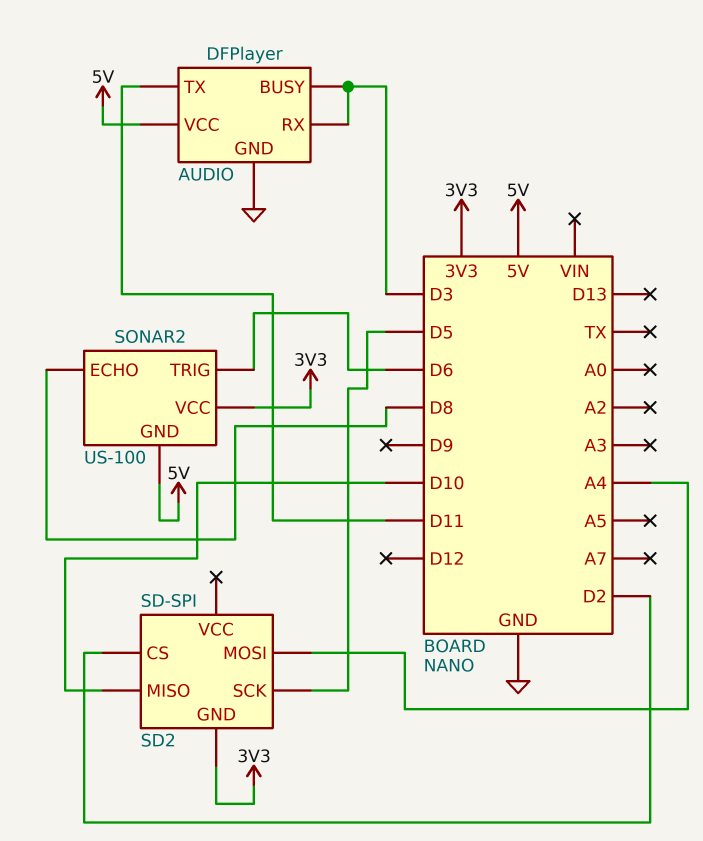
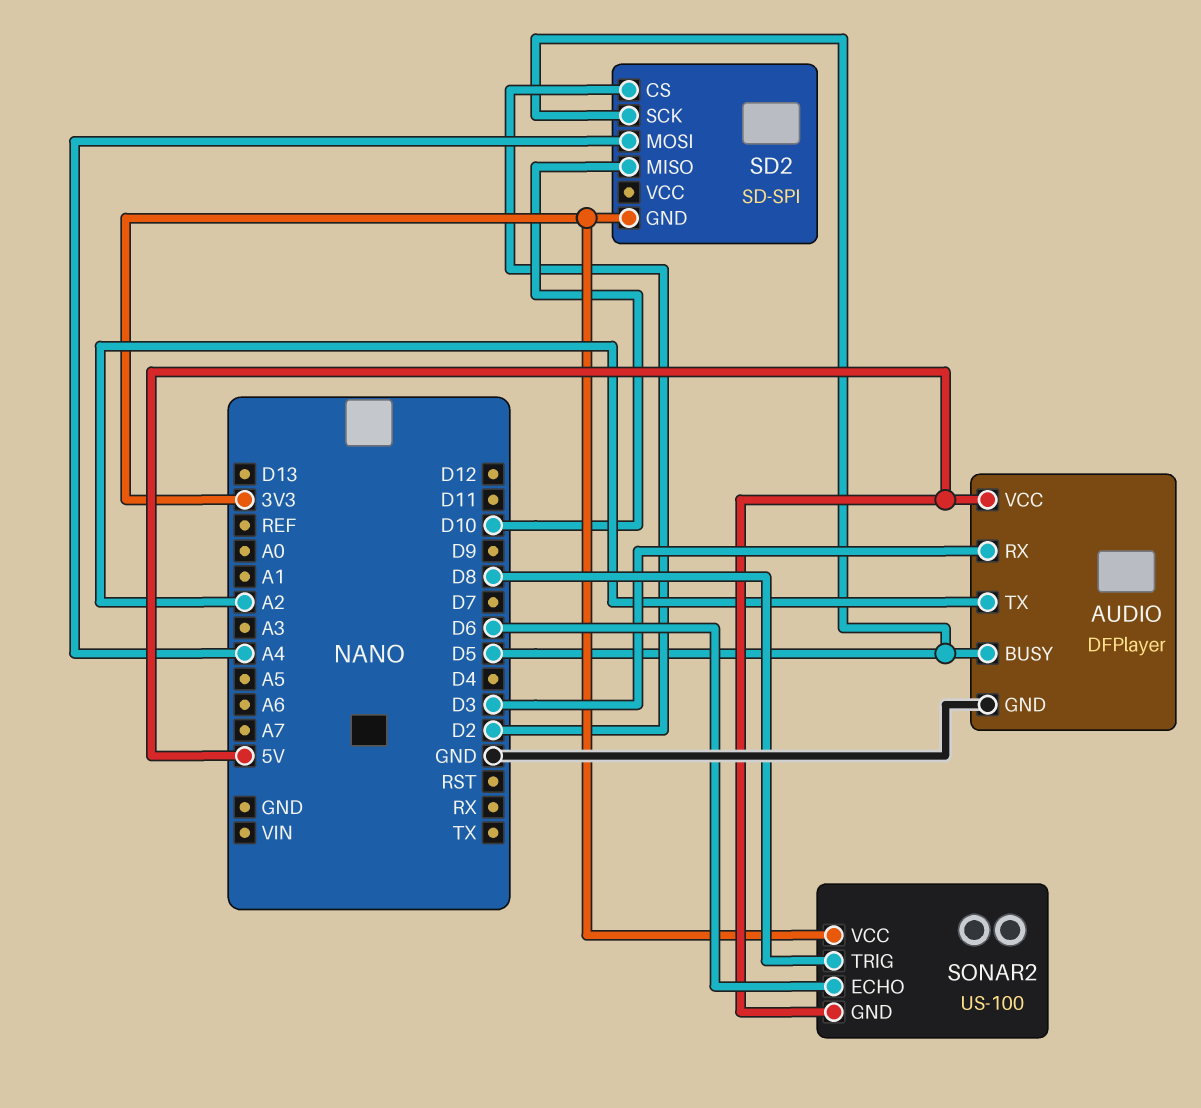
AUDIO pin BUSY: D3 -> D5
AUDIO pin TX: D11 -> A2
SONAR2 pin ECHO: D8 -> D6
SONAR2 pin TRIG: D6 -> D8

